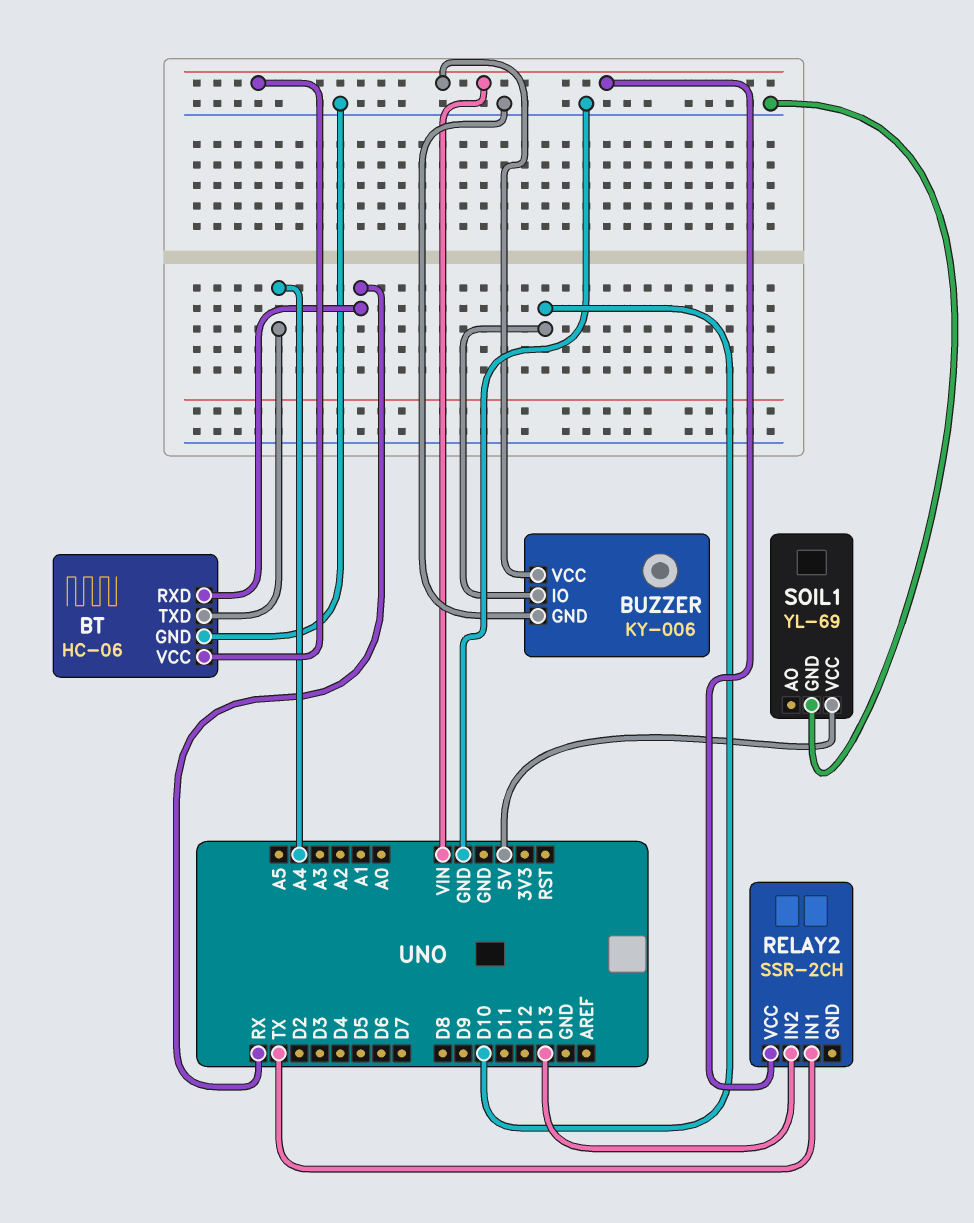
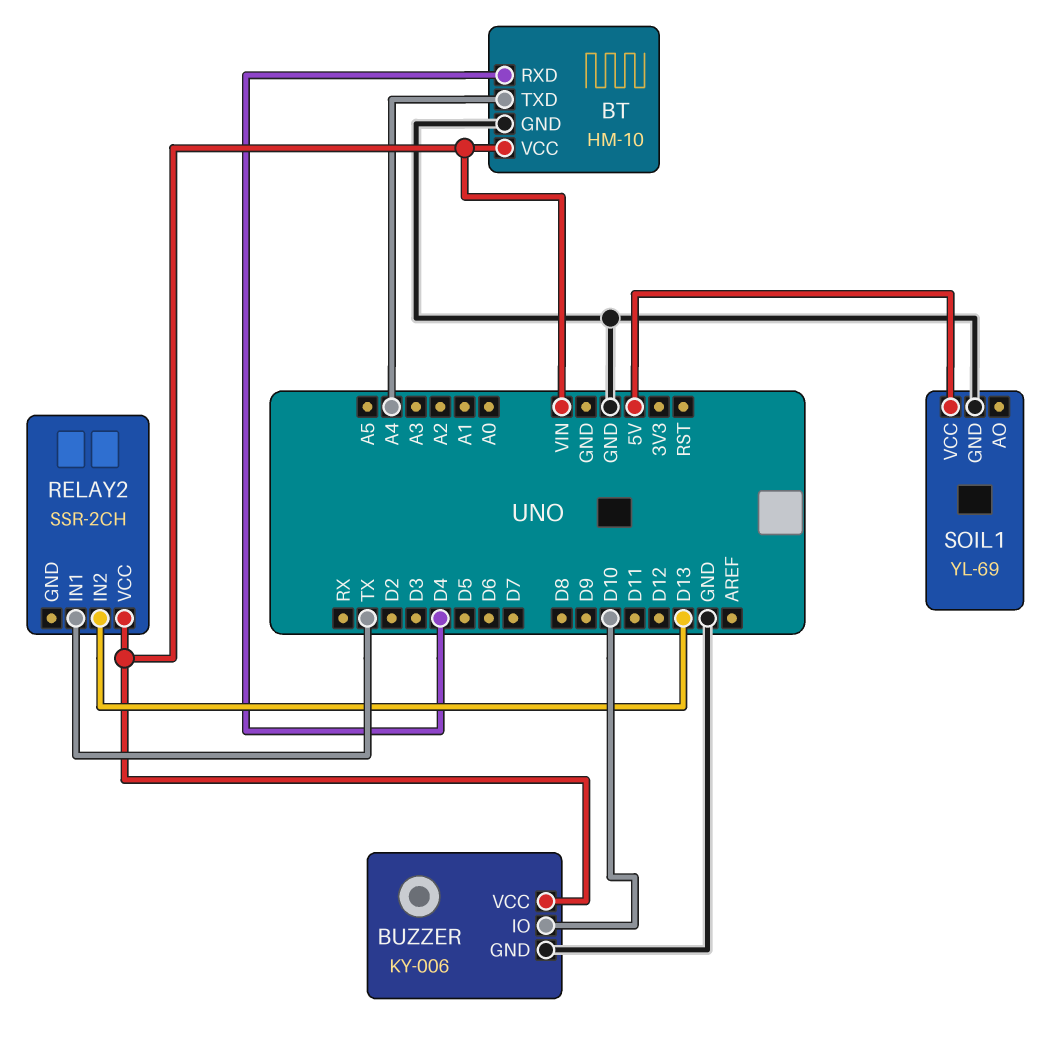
BT: HC-06 -> HM-10
BT pin RXD: RX -> D4

